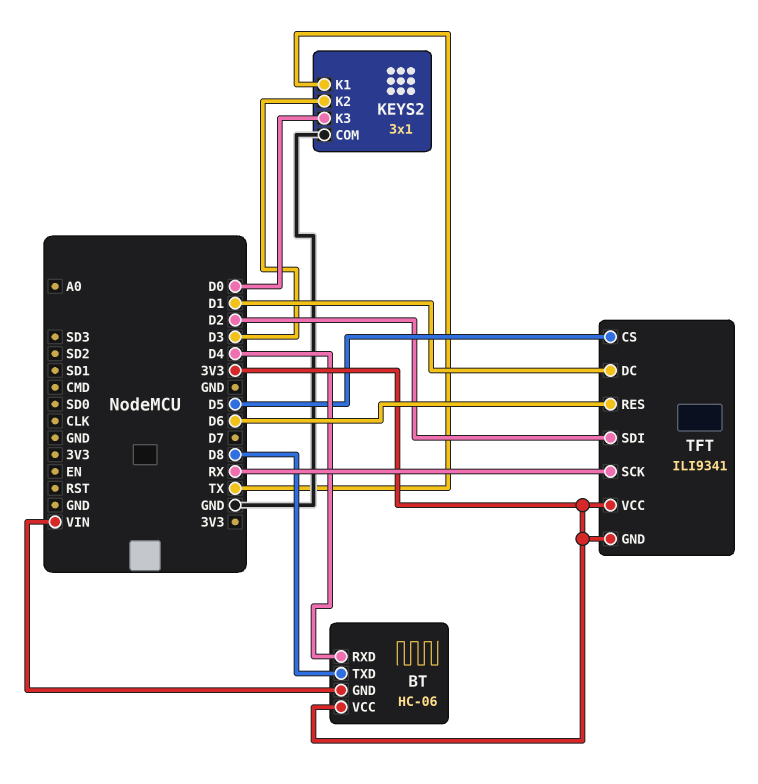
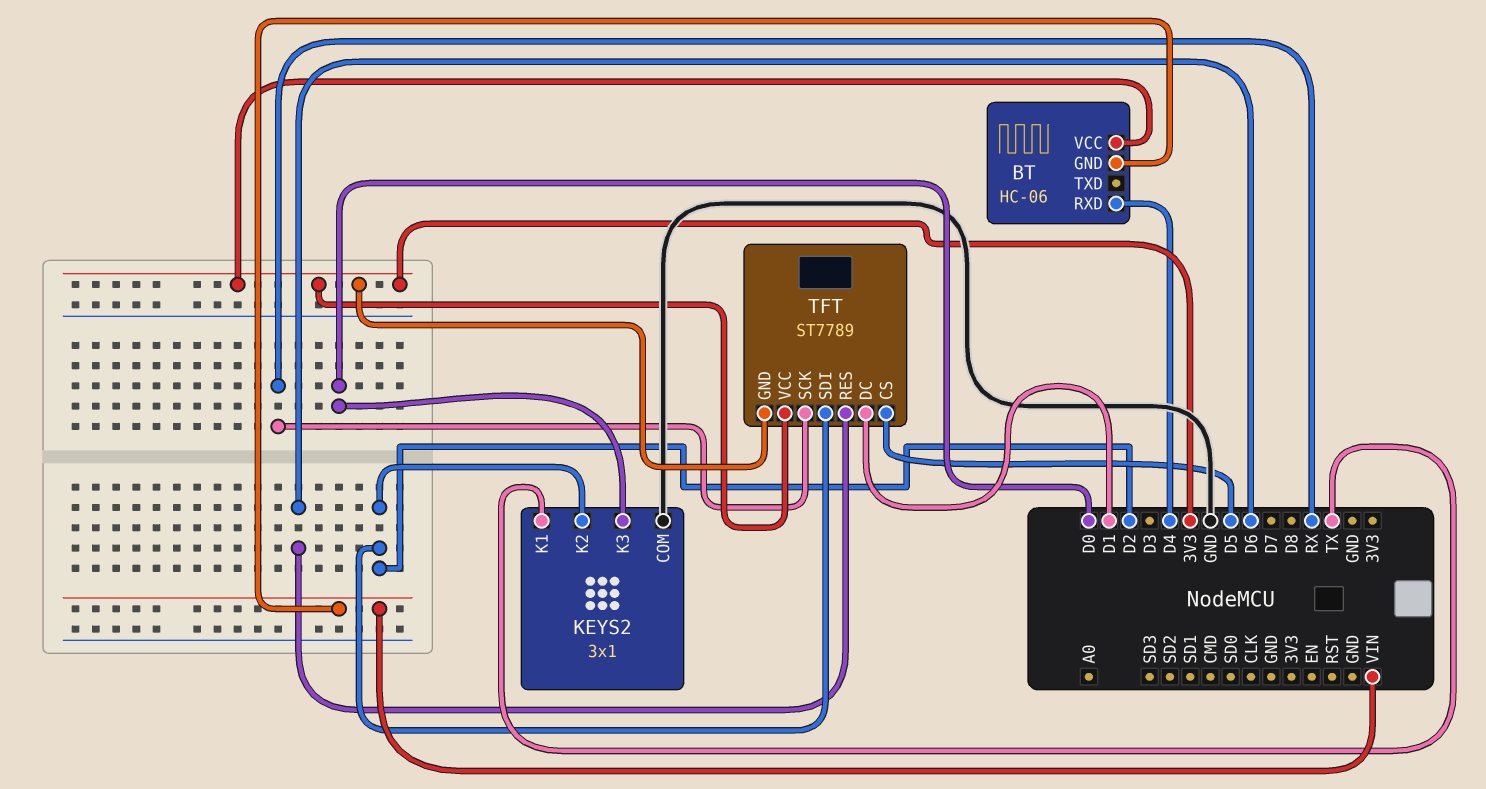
BT pin TXD: D8 -> none
KEYS2 pin K2: D3 -> D2
TFT: ILI9341 -> ST7789

